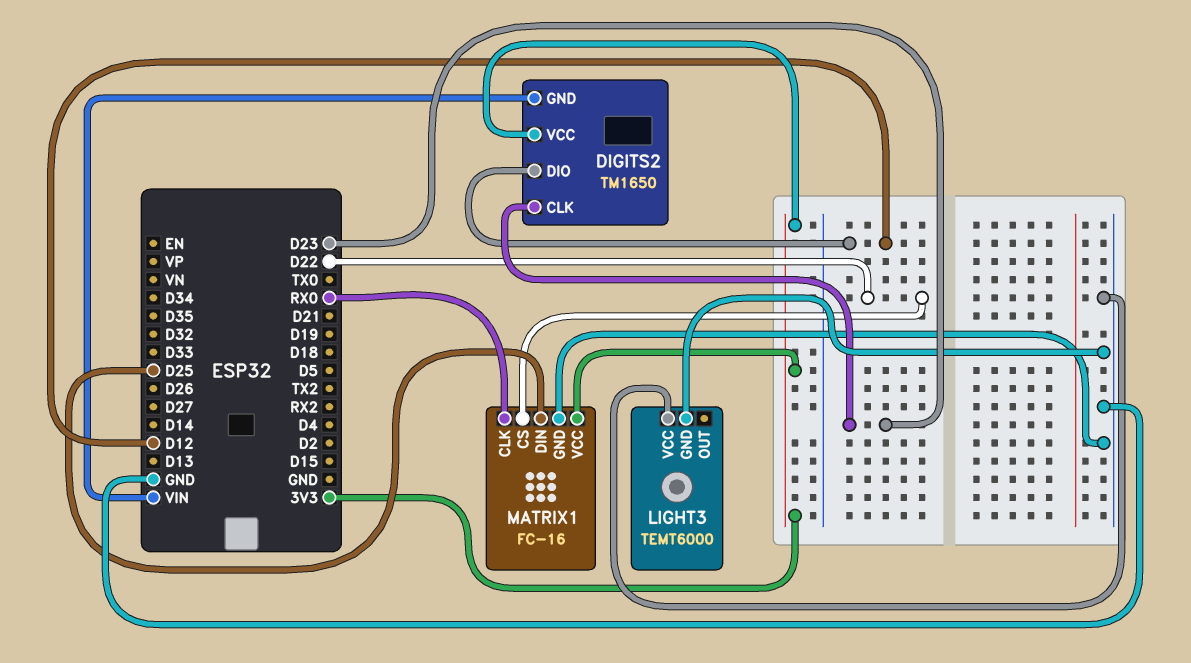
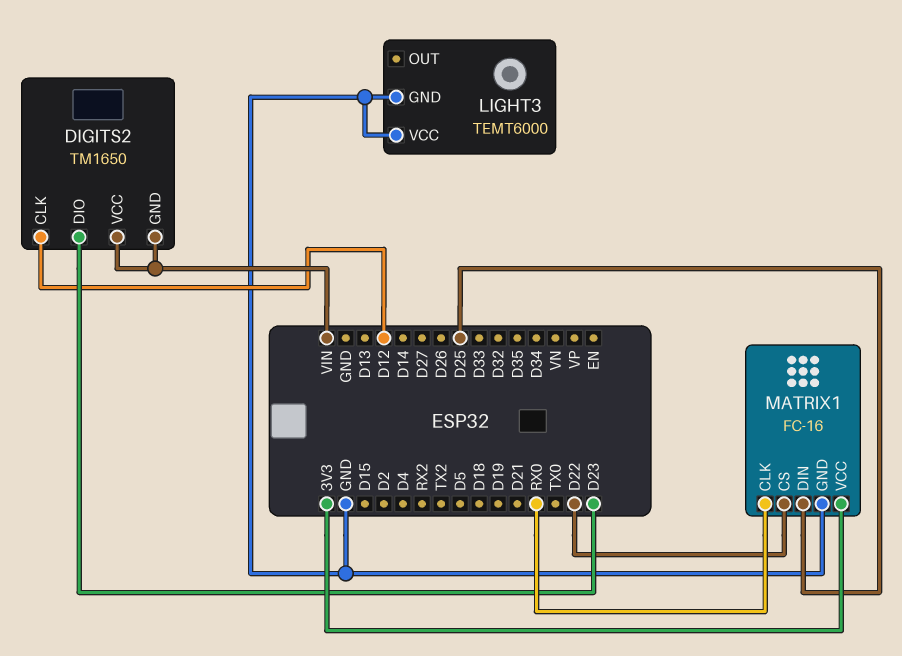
DIGITS2 pin CLK: D23 -> D12
DIGITS2 pin DIO: D12 -> D23
DIGITS2 pin VCC: 3V3 -> VIN

